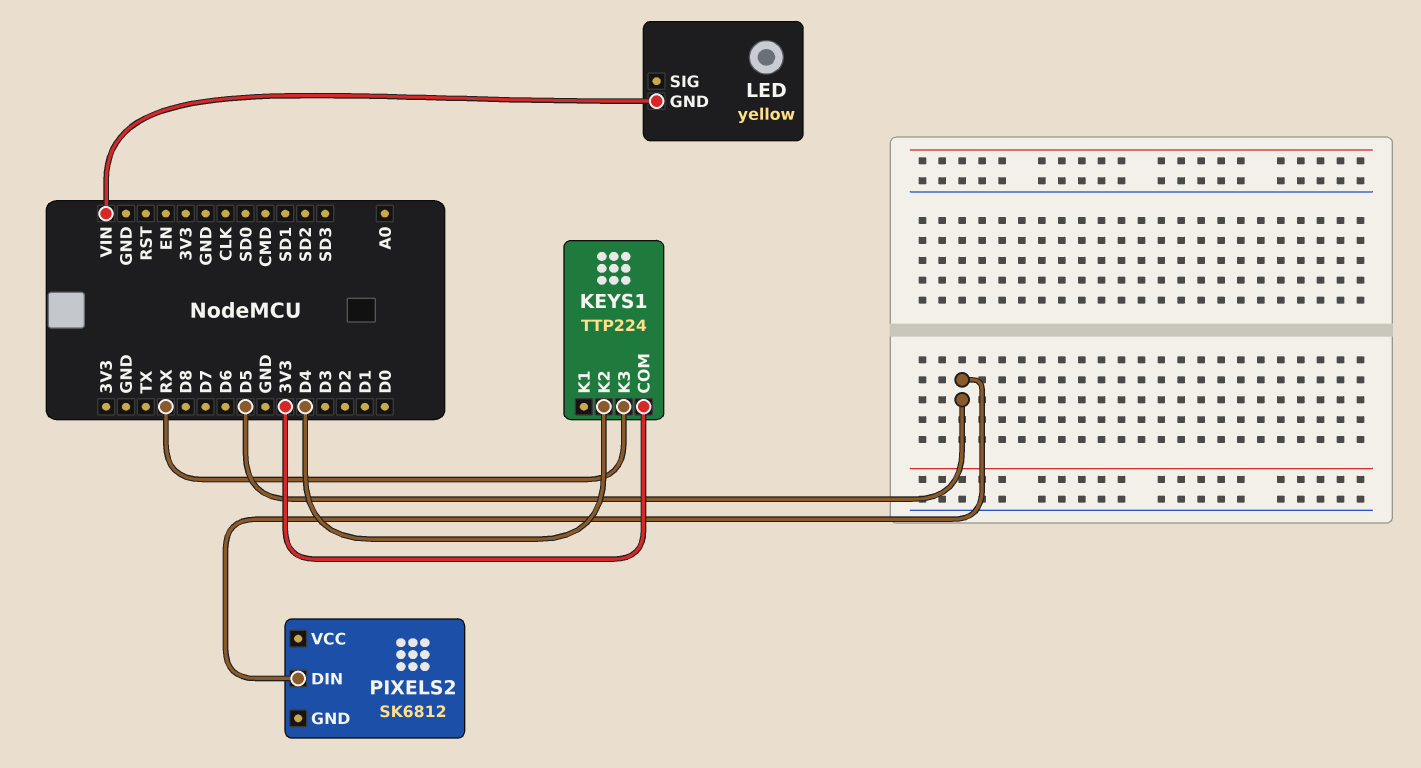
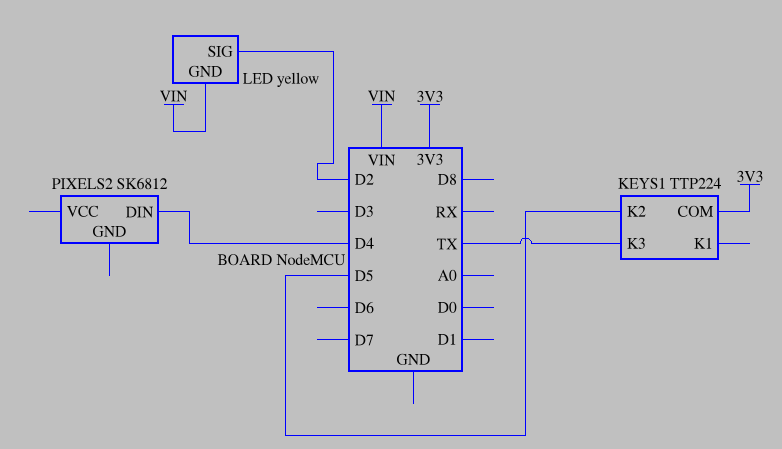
KEYS1 pin K2: D4 -> D5
KEYS1 pin K3: RX -> TX
LED pin SIG: none -> D2
PIXELS2 pin DIN: D5 -> D4

